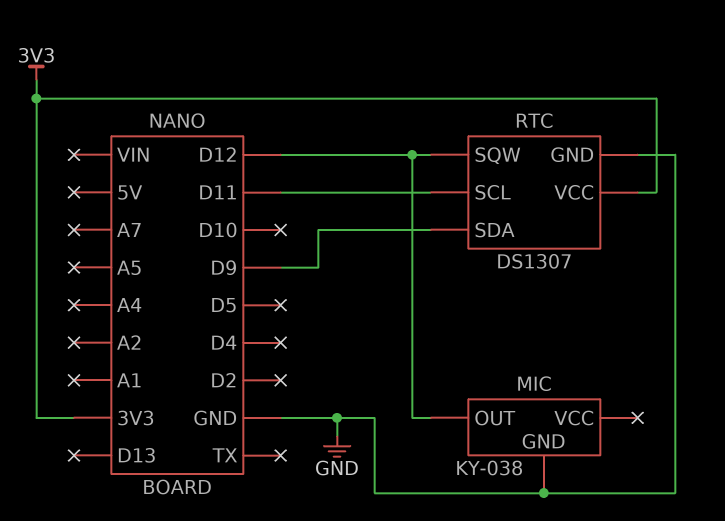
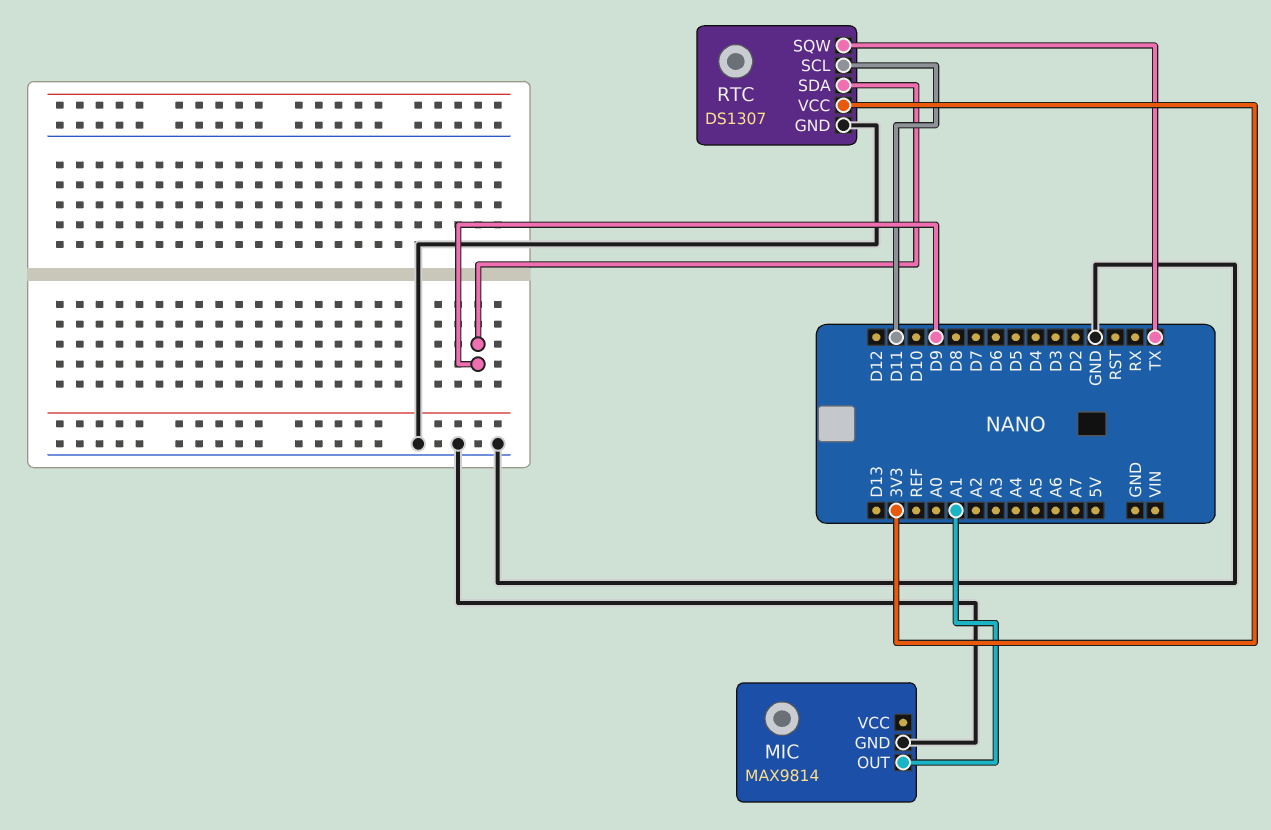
MIC: KY-038 -> MAX9814
MIC pin OUT: D12 -> A1
RTC pin SQW: D12 -> TX

